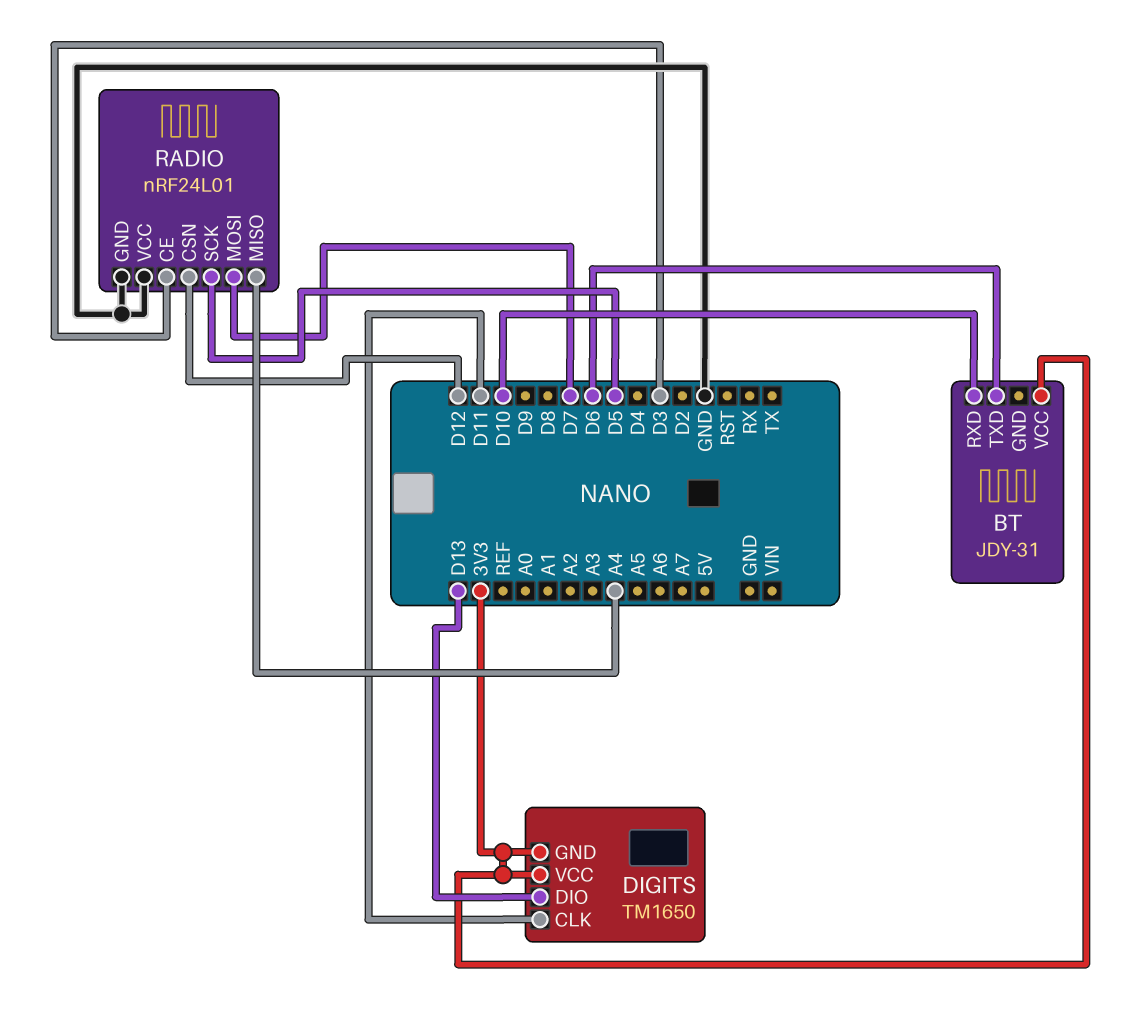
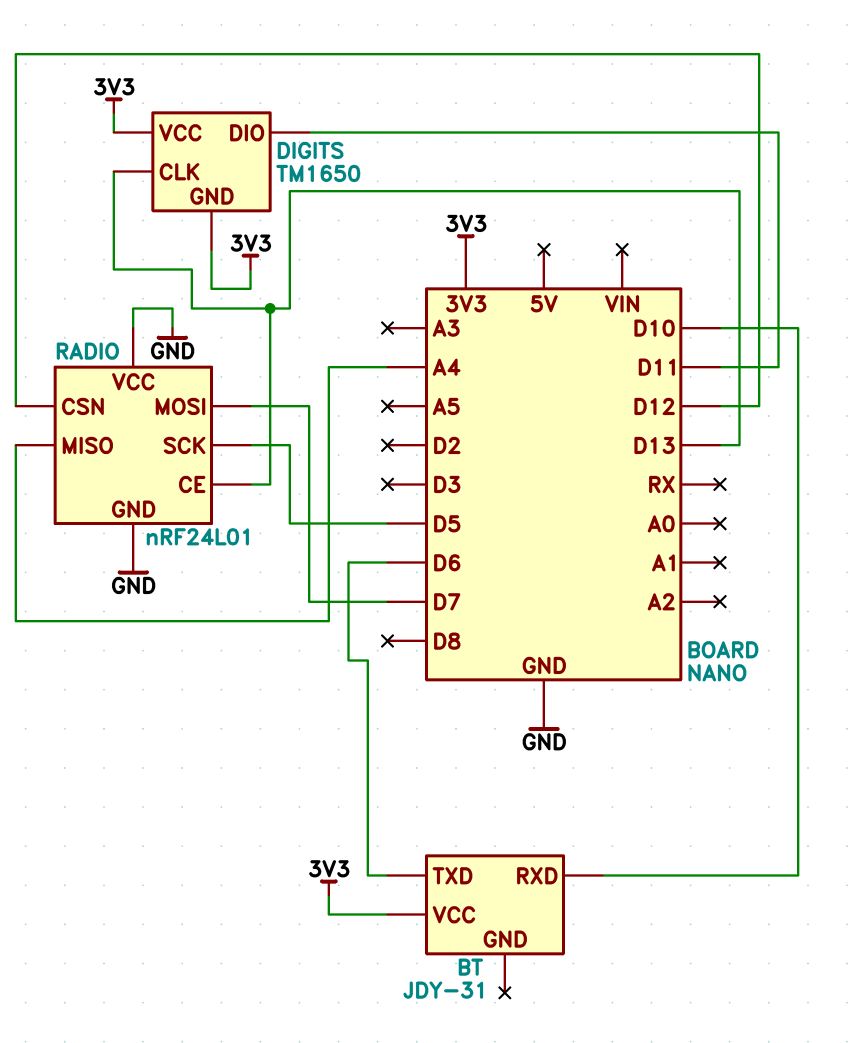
DIGITS pin CLK: D11 -> D13
DIGITS pin DIO: D13 -> D11
RADIO pin CE: D3 -> D13

